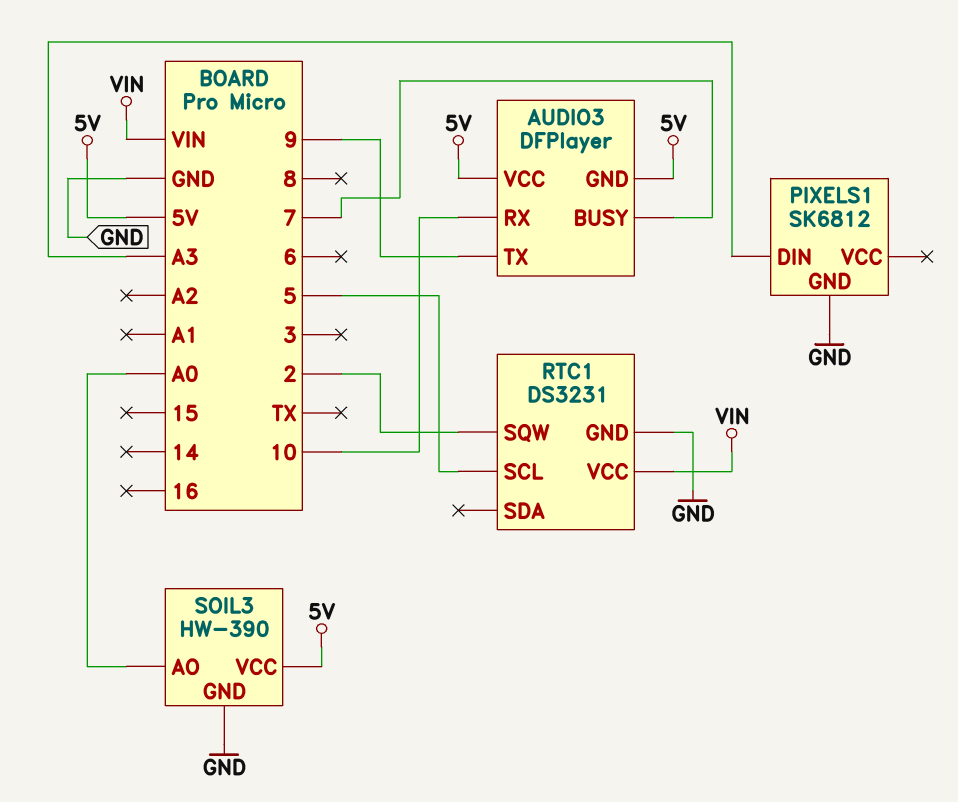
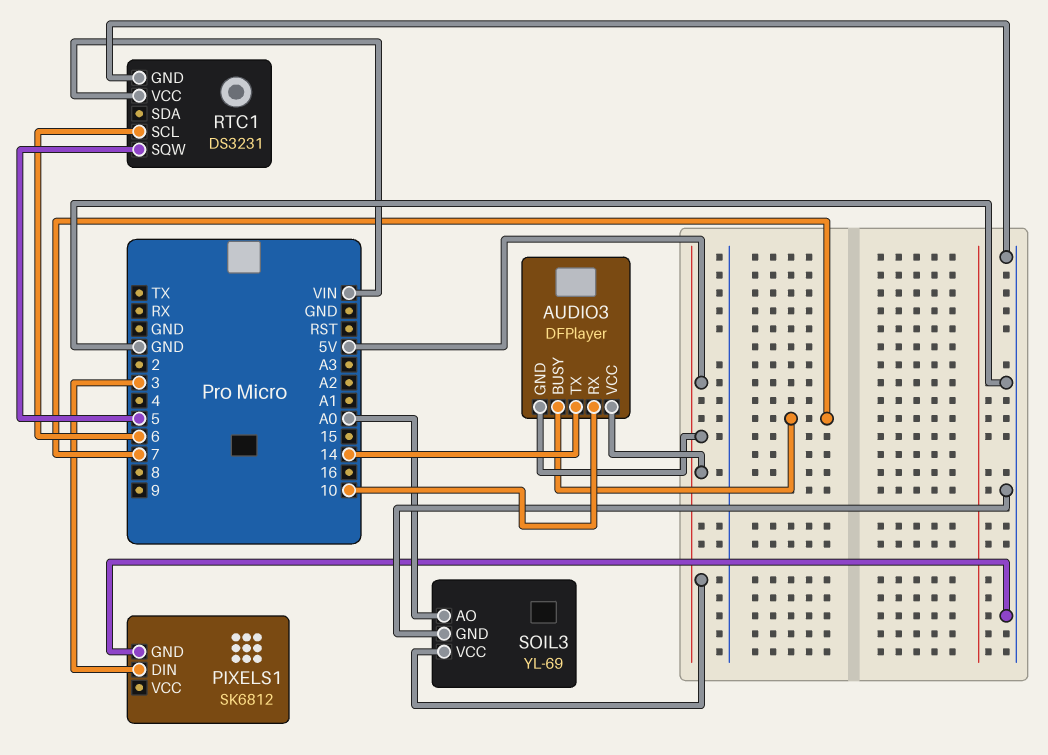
AUDIO3 pin TX: 9 -> 14
PIXELS1 pin DIN: A3 -> 3
RTC1 pin SCL: 5 -> 6
RTC1 pin SQW: 2 -> 5
SOIL3: HW-390 -> YL-69

